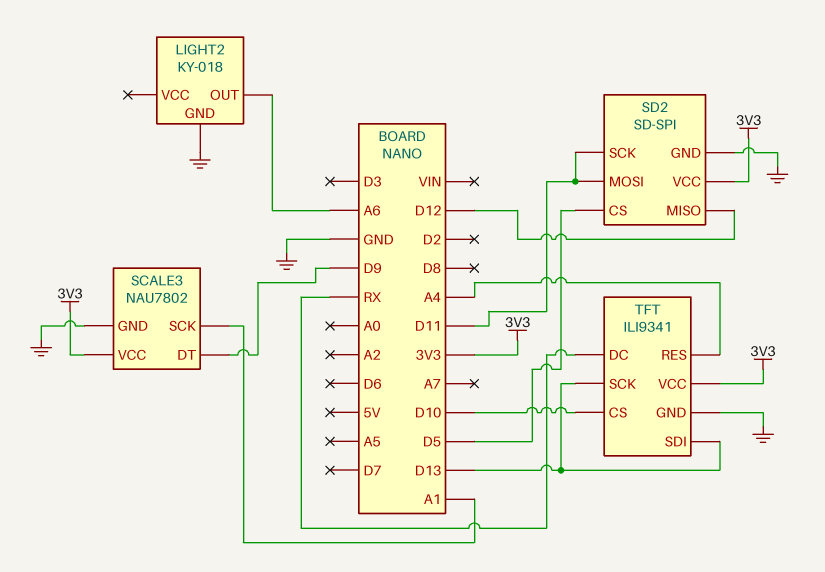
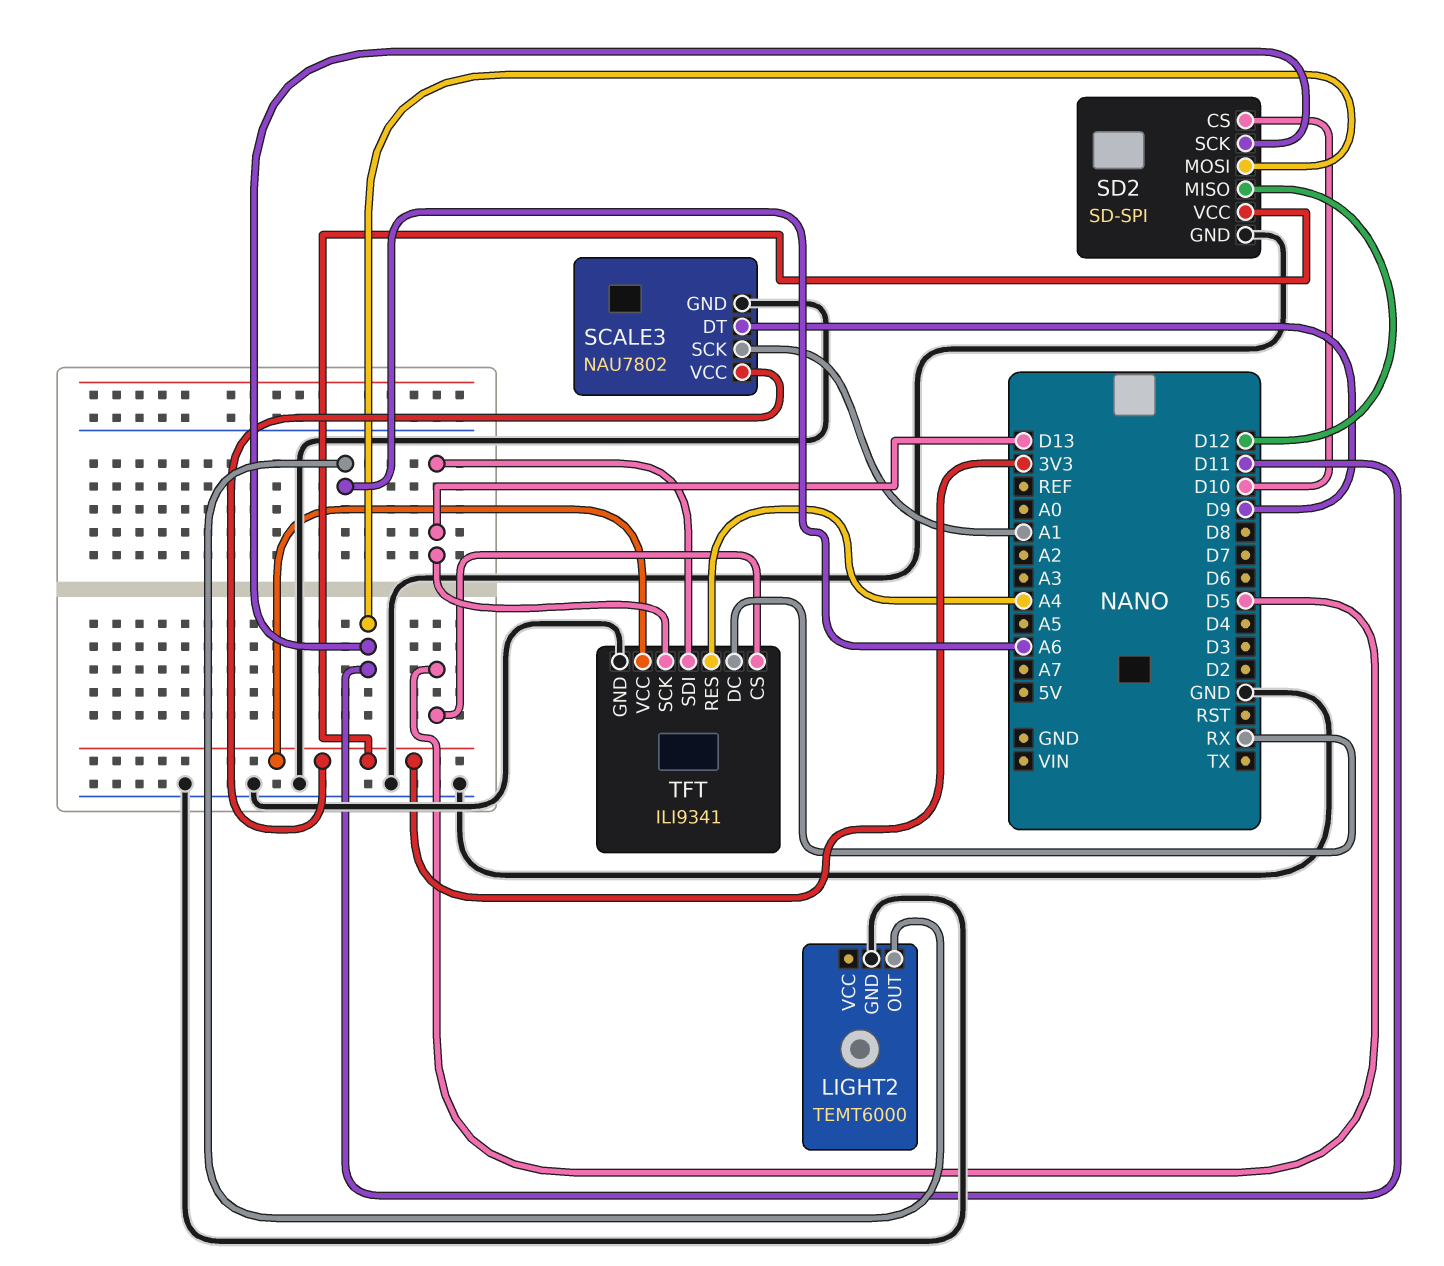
LIGHT2: KY-018 -> TEMT6000
SD2 pin CS: D5 -> D10
TFT pin CS: D10 -> D5

